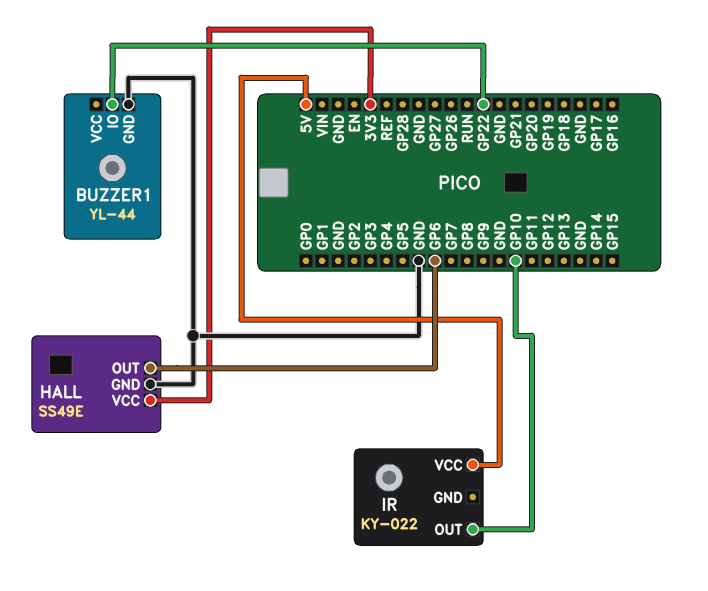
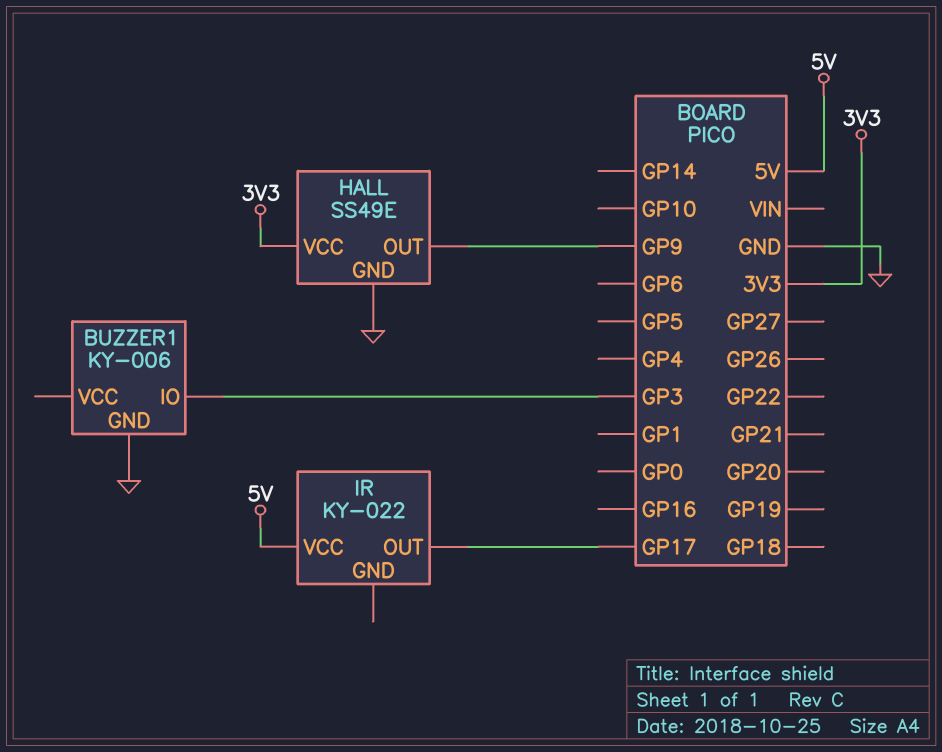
BUZZER1: YL-44 -> KY-006
BUZZER1 pin IO: GP22 -> GP3
HALL pin OUT: GP6 -> GP9
IR pin OUT: GP10 -> GP17

